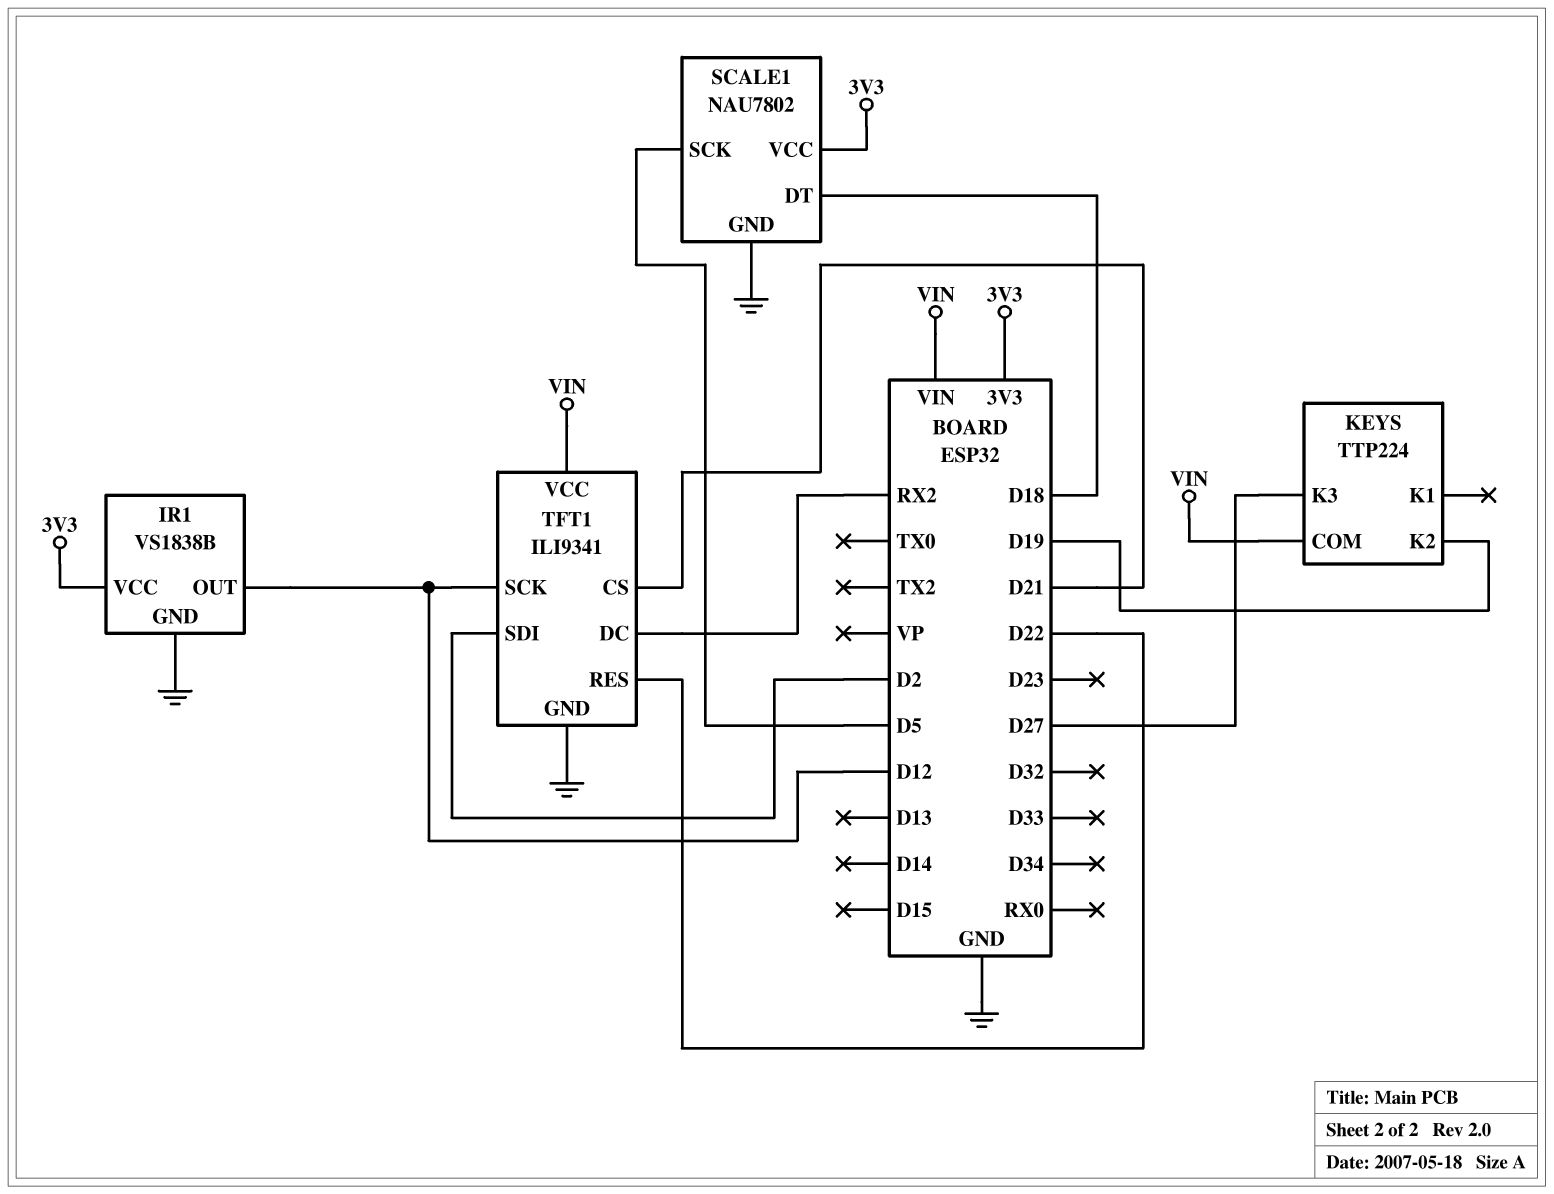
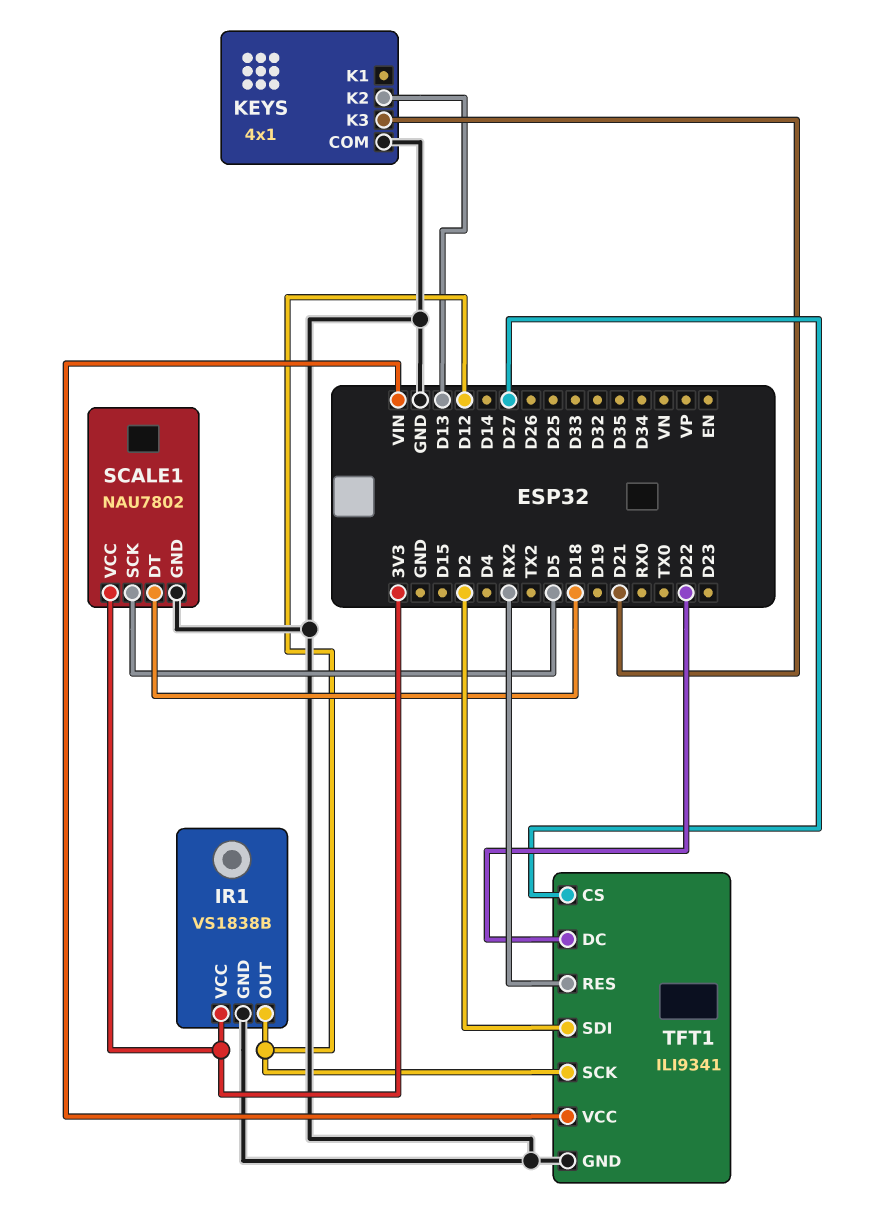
KEYS: TTP224 -> 4x1
KEYS pin COM: VIN -> GND
KEYS pin K2: D19 -> D13
KEYS pin K3: D27 -> D21
TFT1 pin CS: D21 -> D27
TFT1 pin DC: RX2 -> D22
TFT1 pin RES: D22 -> RX2

